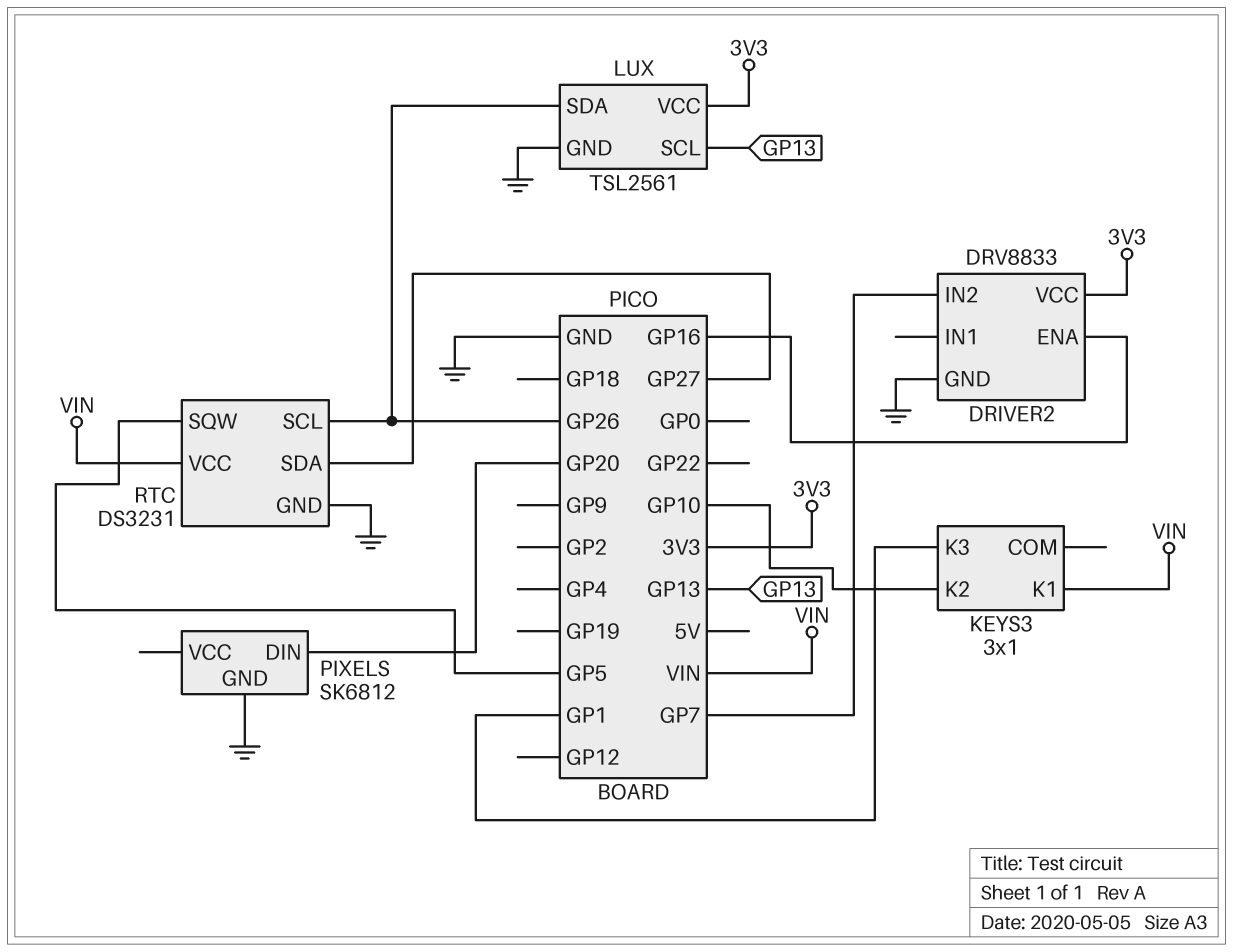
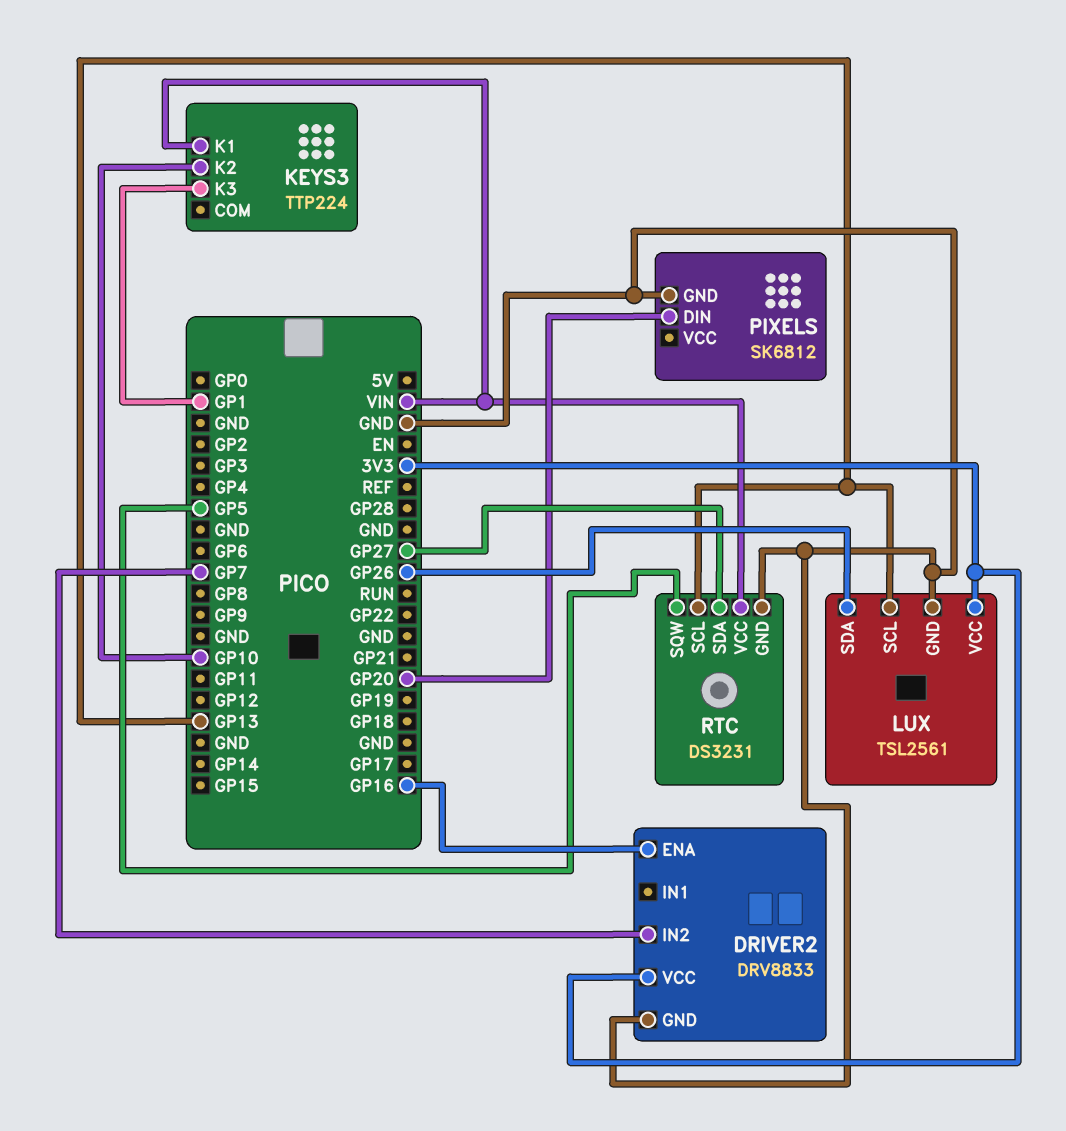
KEYS3: 3x1 -> TTP224
RTC pin SCL: GP26 -> GP13

